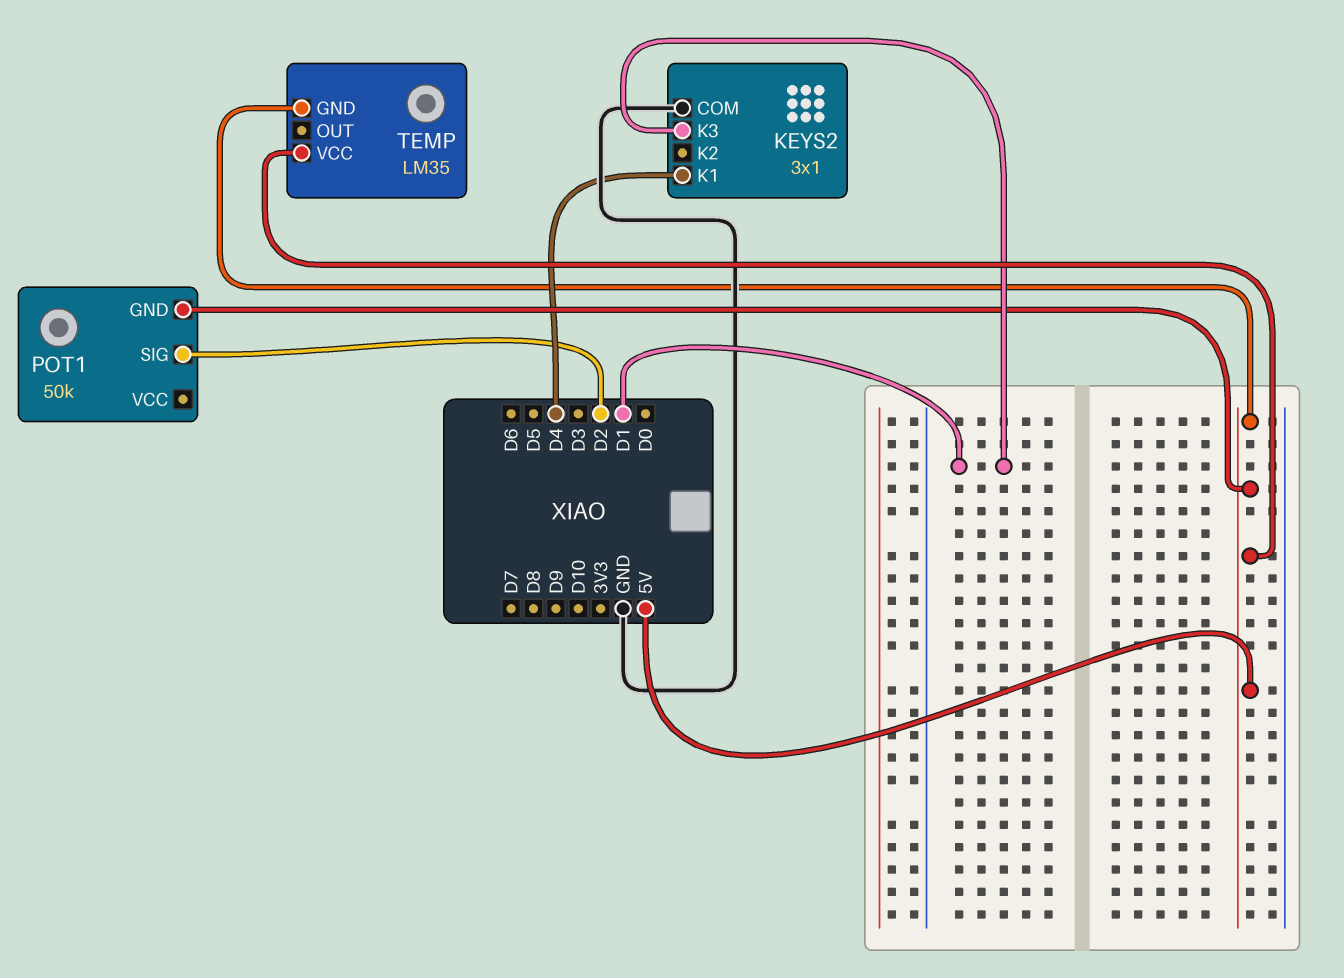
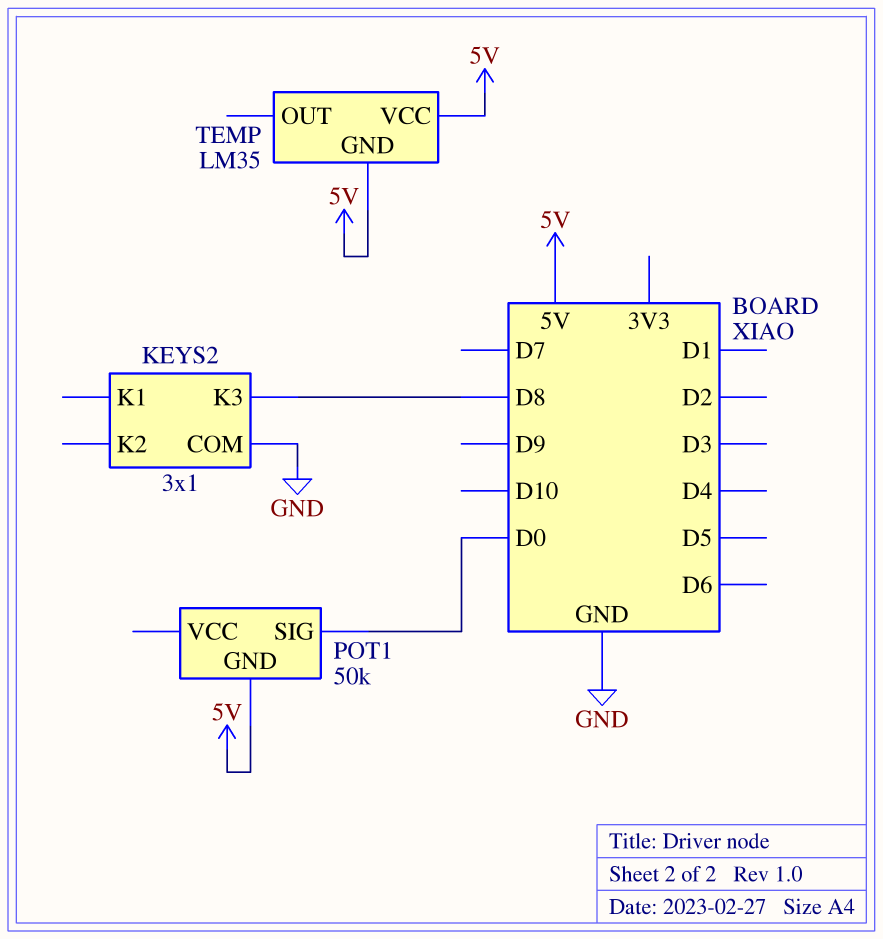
KEYS2 pin K1: D4 -> none
KEYS2 pin K3: D1 -> D8
POT1 pin SIG: D2 -> D0

